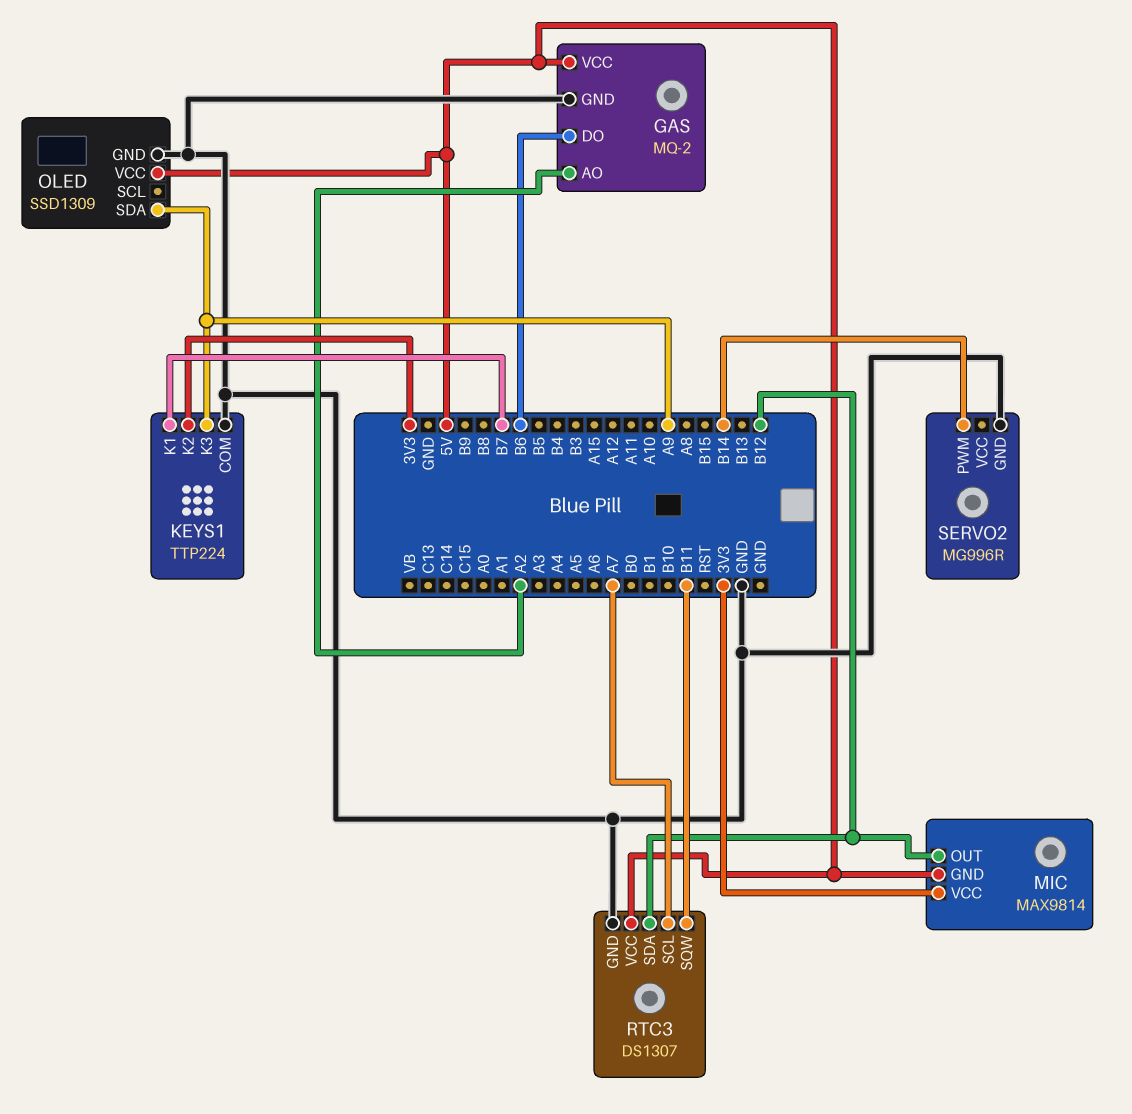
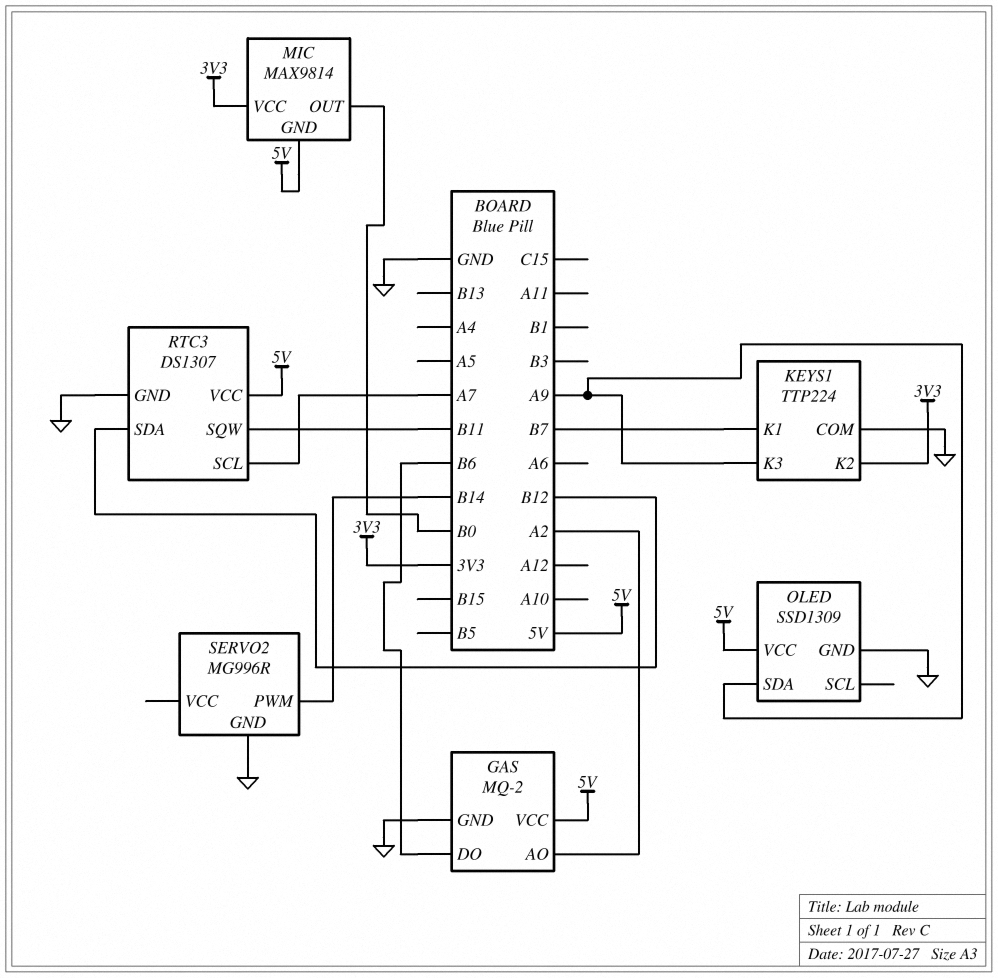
MIC pin OUT: B12 -> B0

